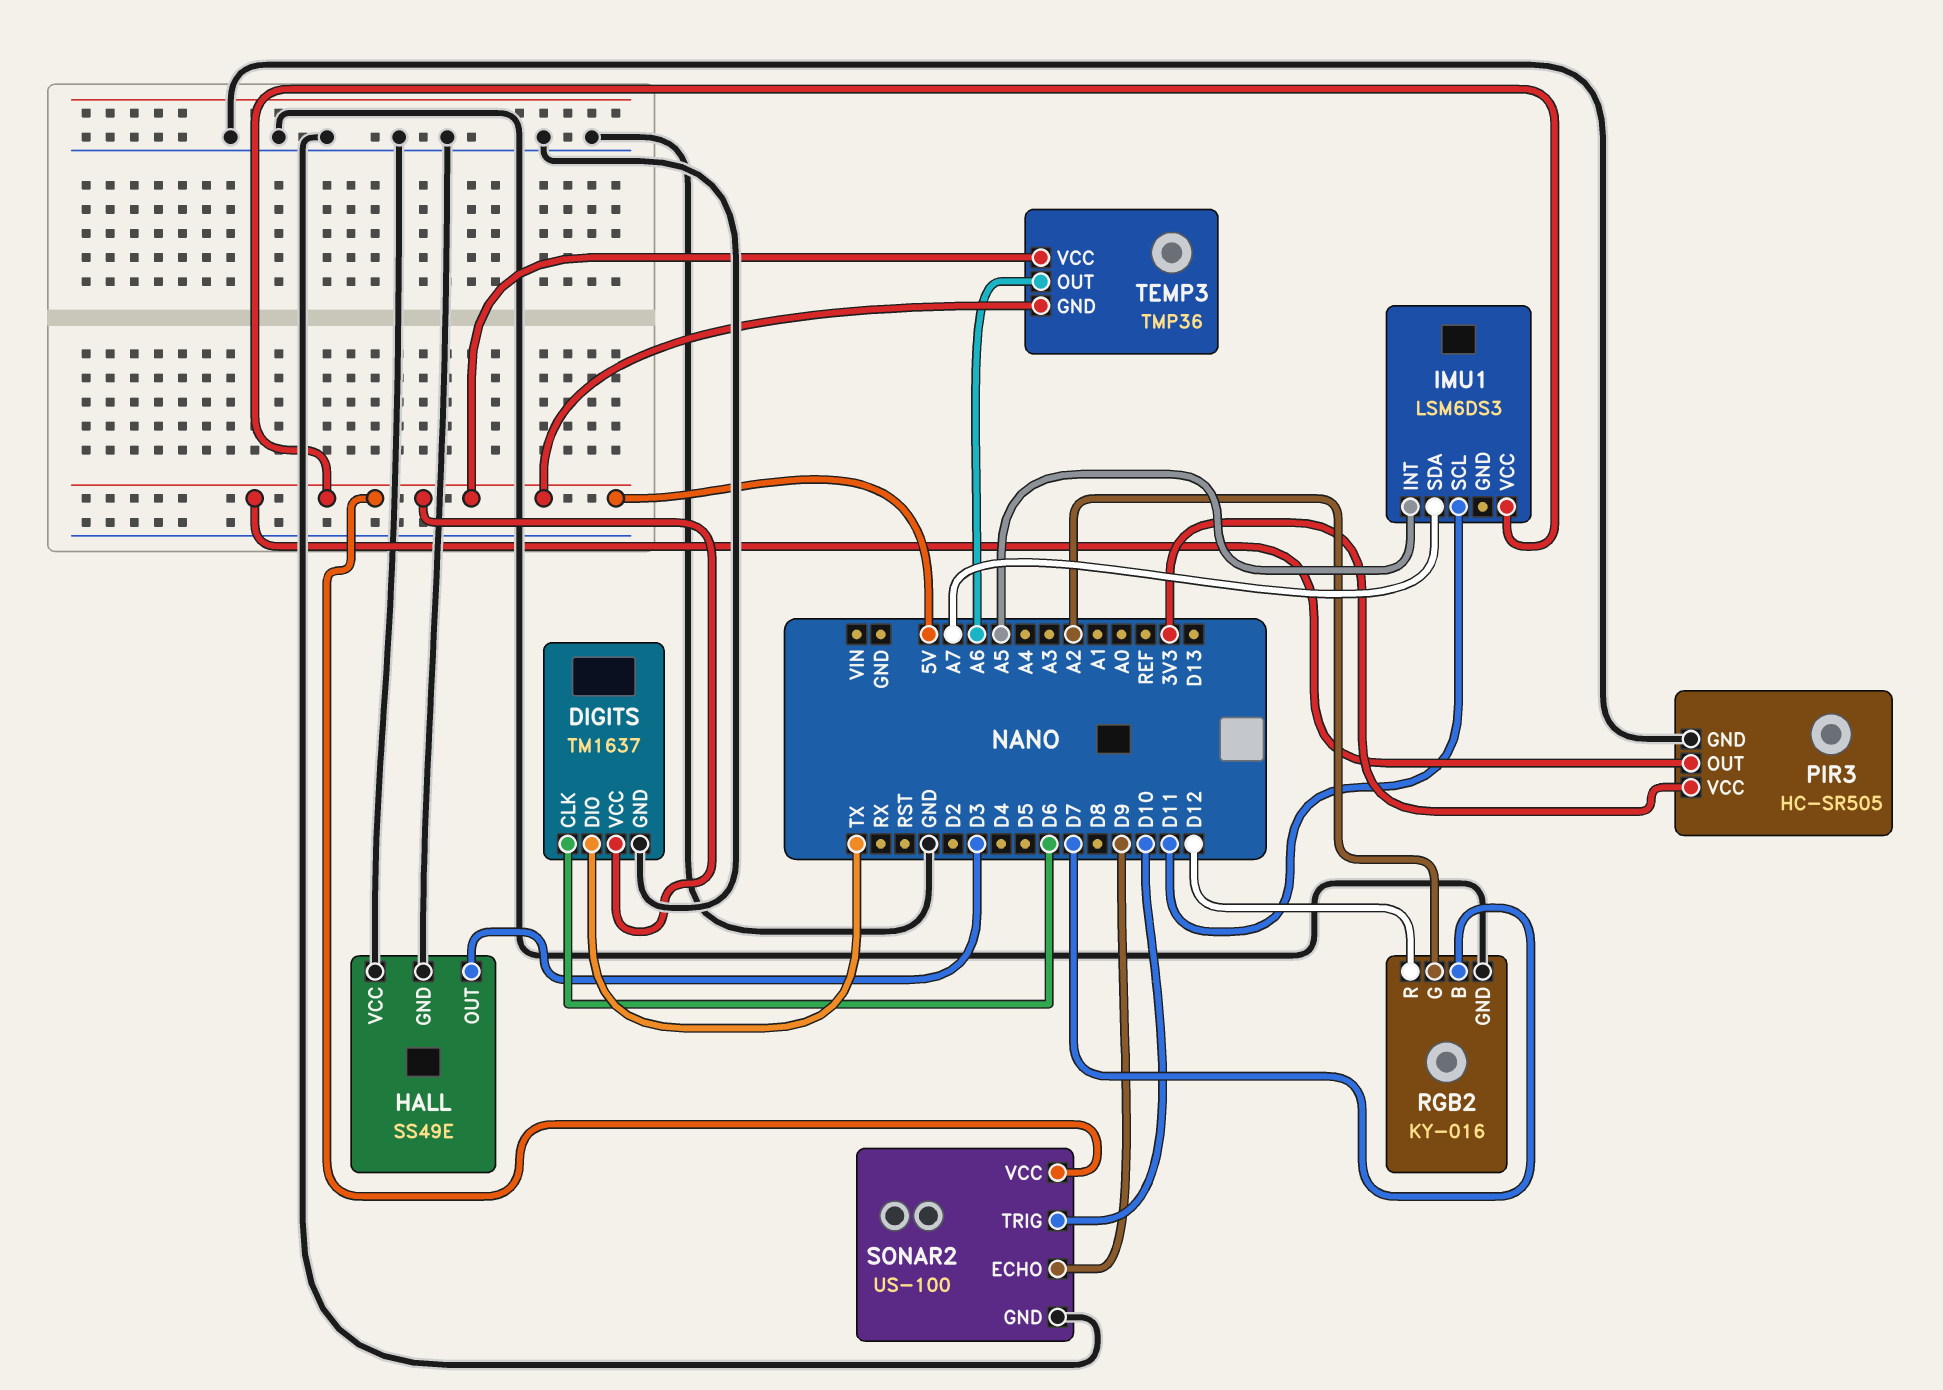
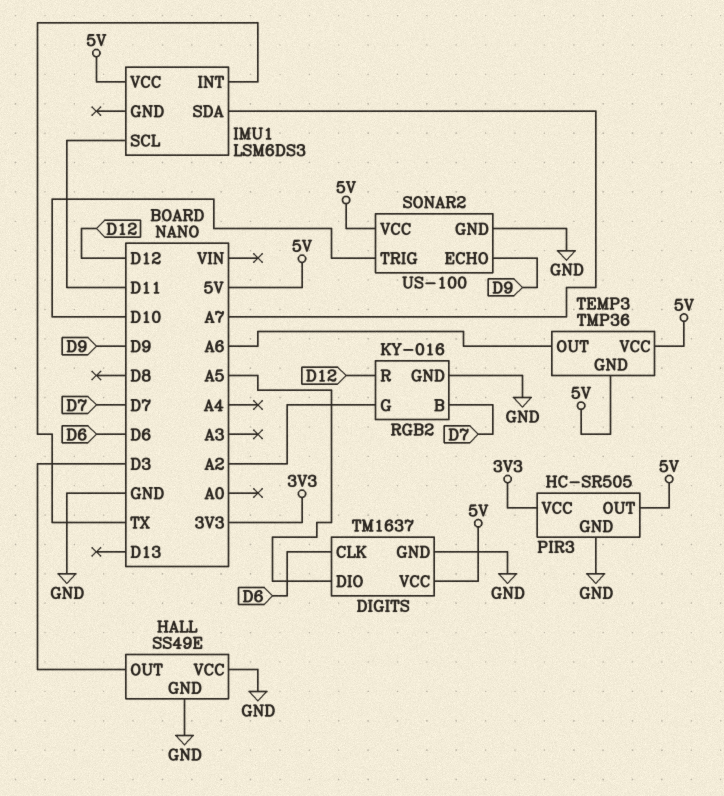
DIGITS pin DIO: TX -> A5
IMU1 pin INT: A5 -> TX

